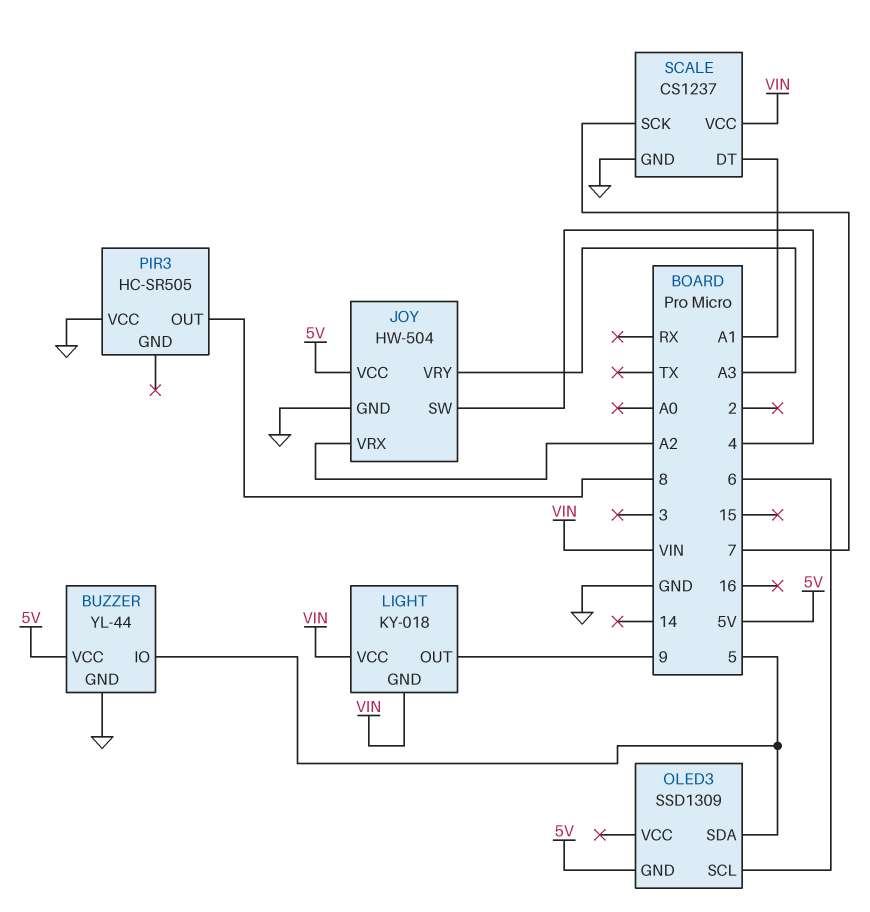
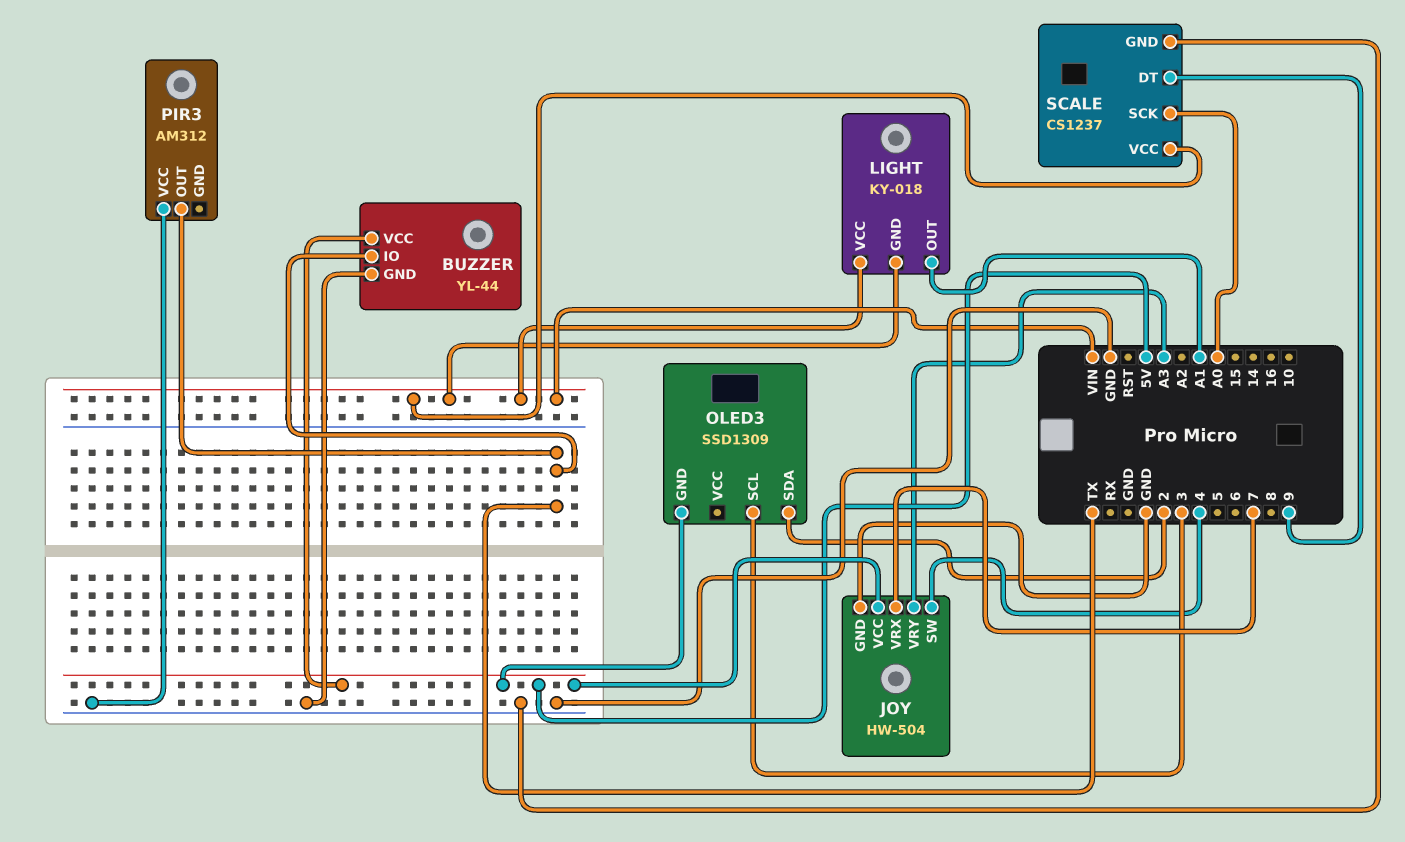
BUZZER pin IO: 5 -> TX
JOY pin VRX: A2 -> 7
LIGHT pin OUT: 9 -> A1
OLED3 pin SCL: 6 -> 3
OLED3 pin SDA: 5 -> 2
PIR3: HC-SR505 -> AM312
PIR3 pin OUT: 8 -> TX
SCALE pin DT: A1 -> 9
SCALE pin SCK: 7 -> A0

